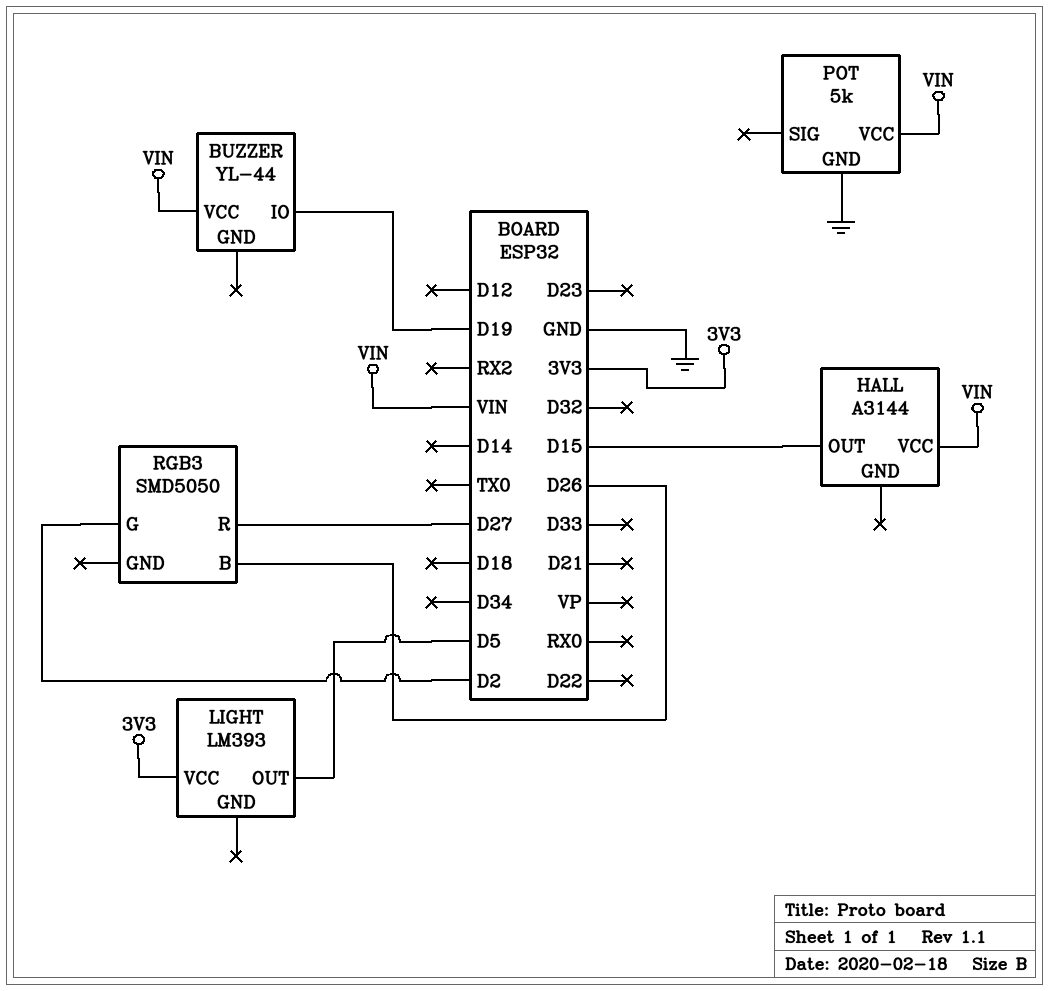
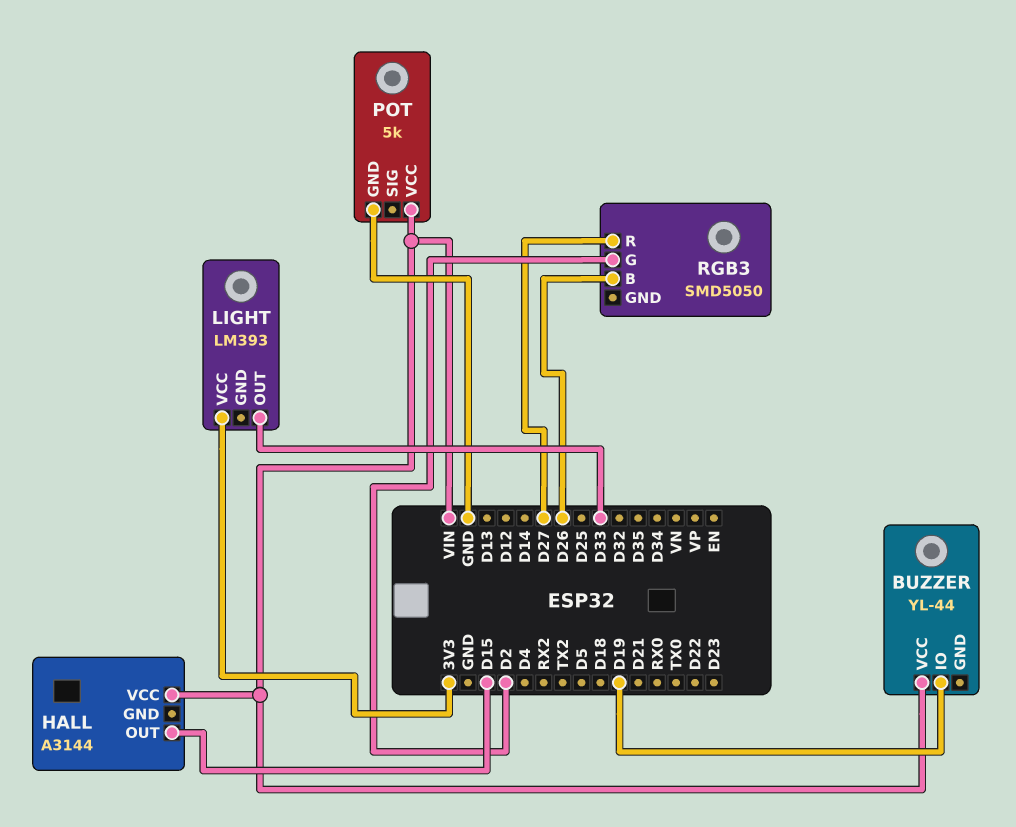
LIGHT pin OUT: D5 -> D33

